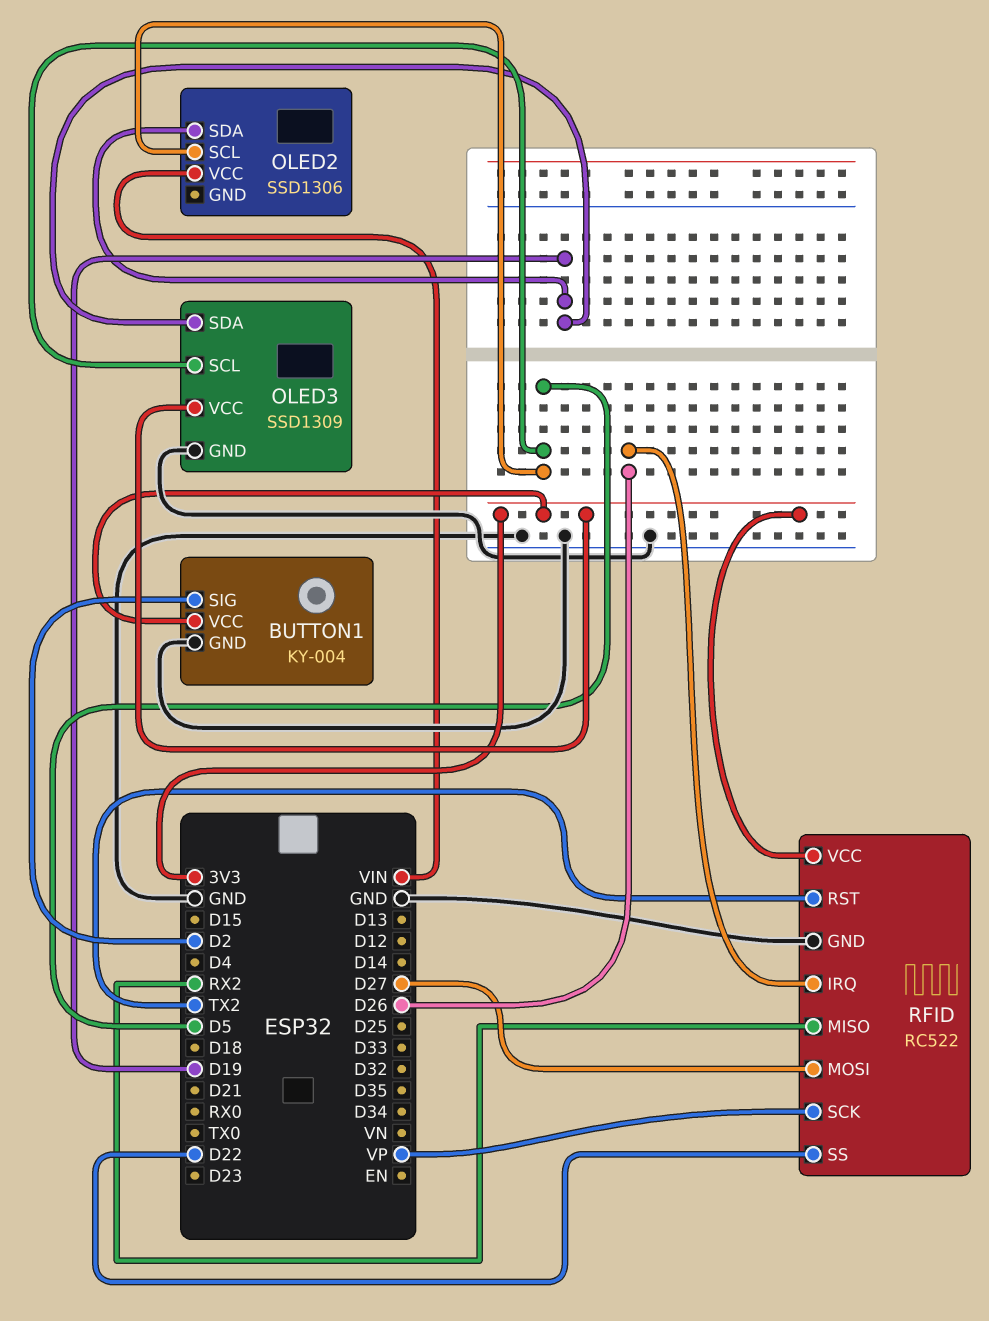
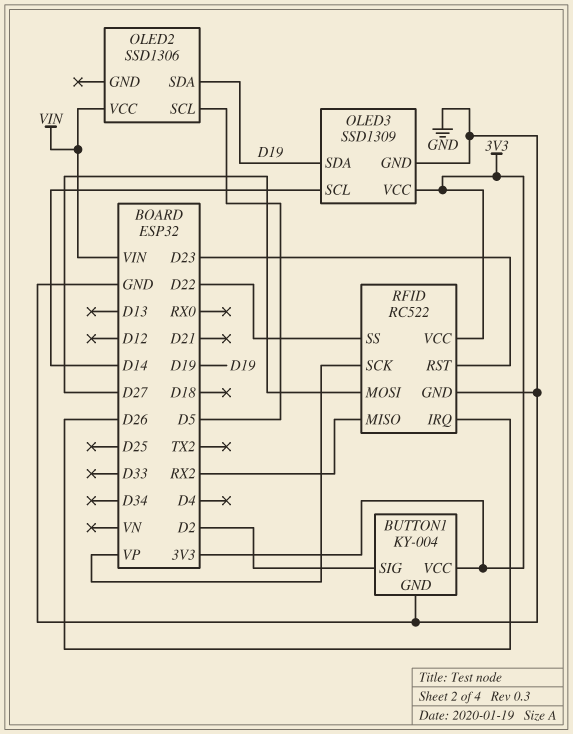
OLED3 pin SCL: D5 -> D14
RFID pin RST: TX2 -> D23

